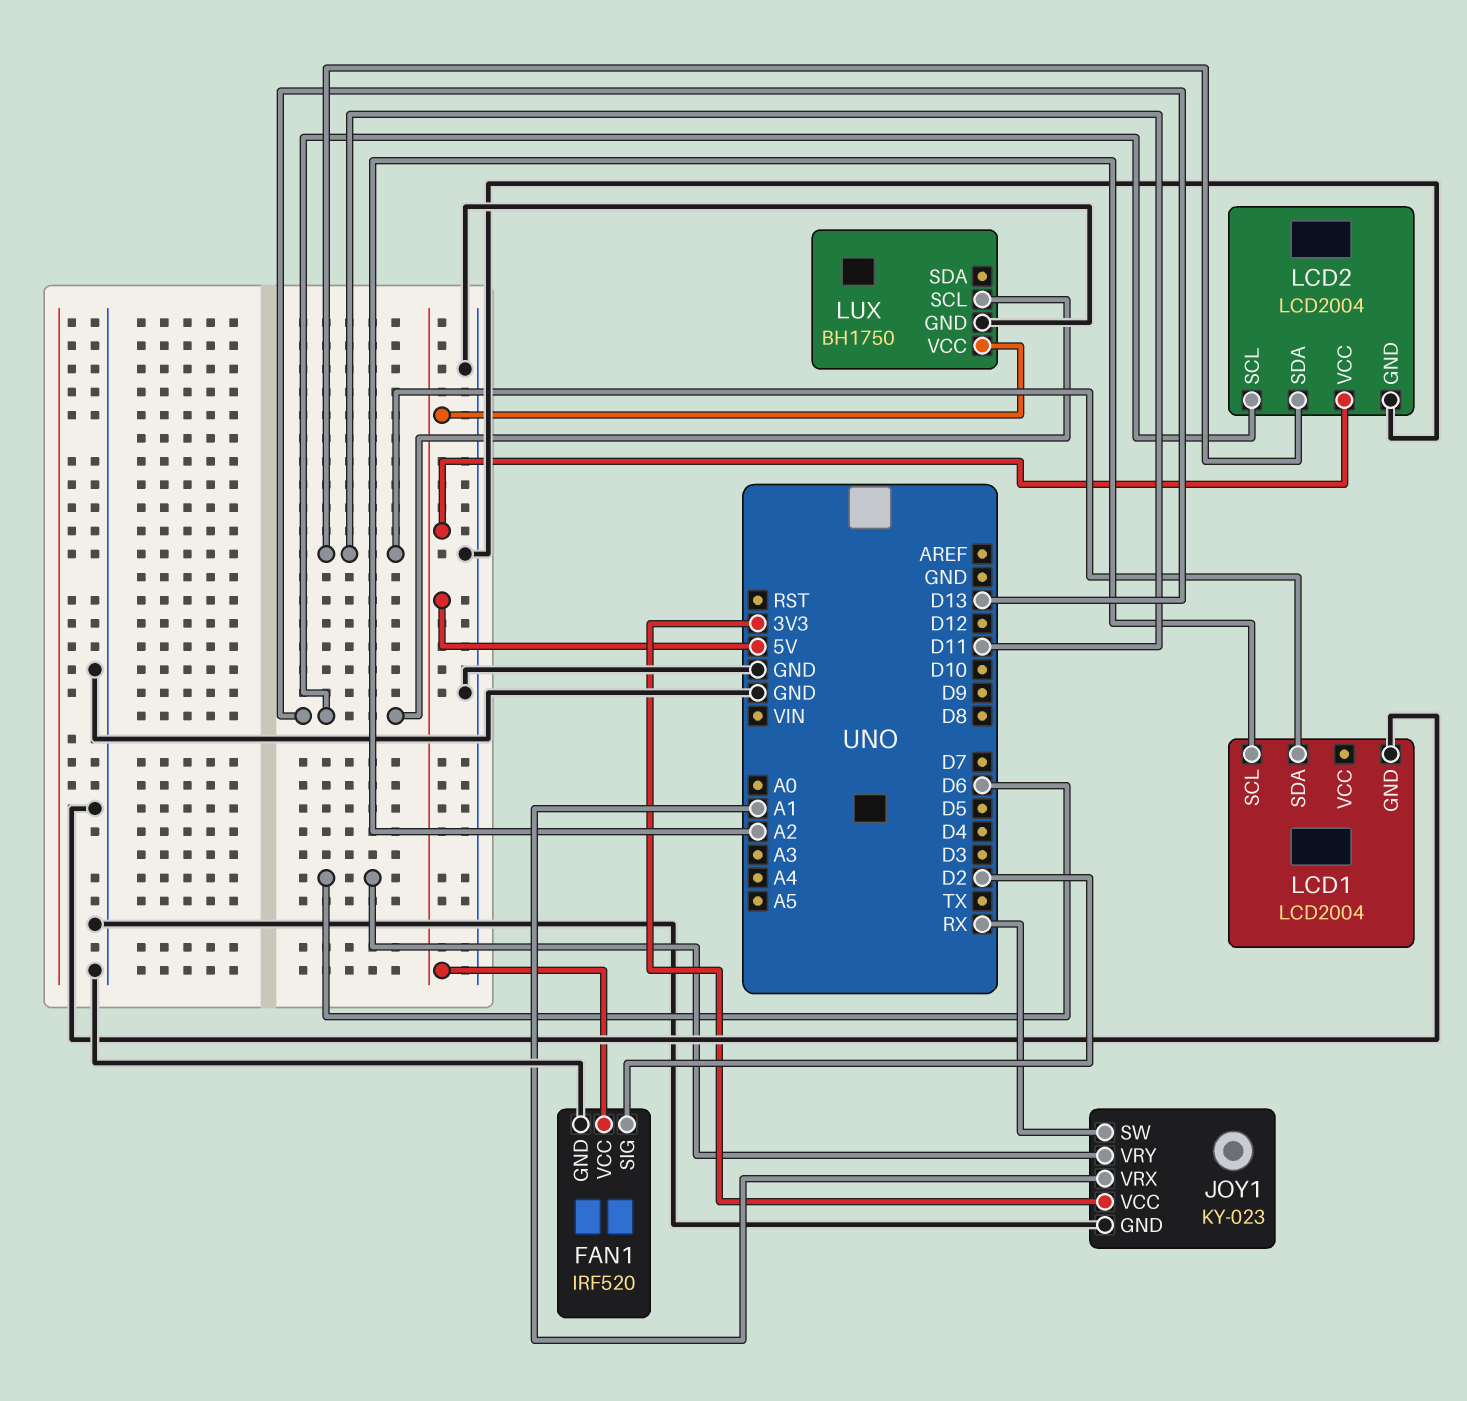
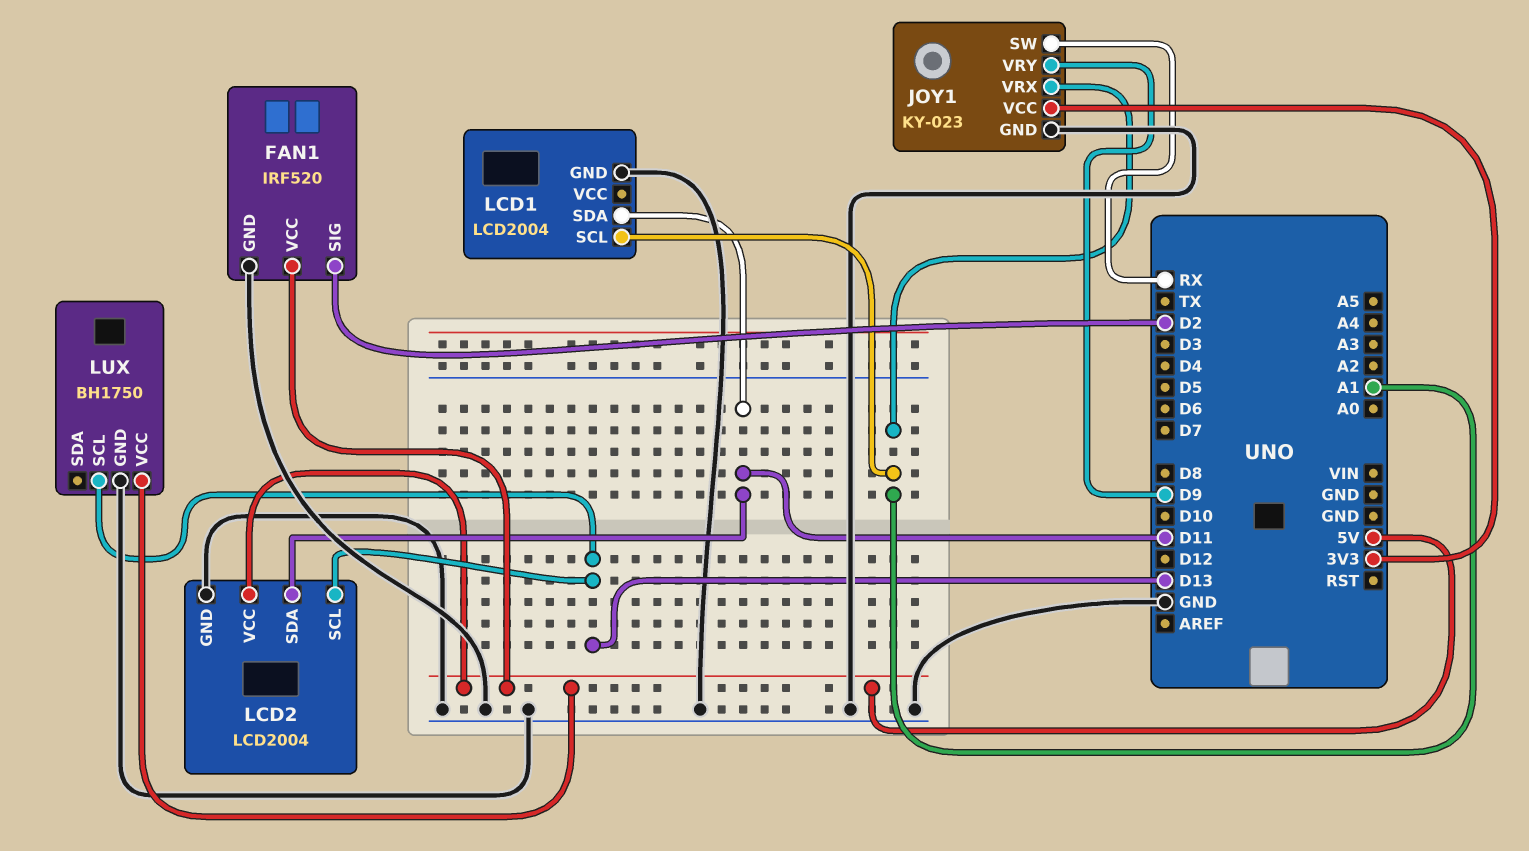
JOY1 pin VRY: D6 -> D9
LCD1 pin SCL: A2 -> A1

